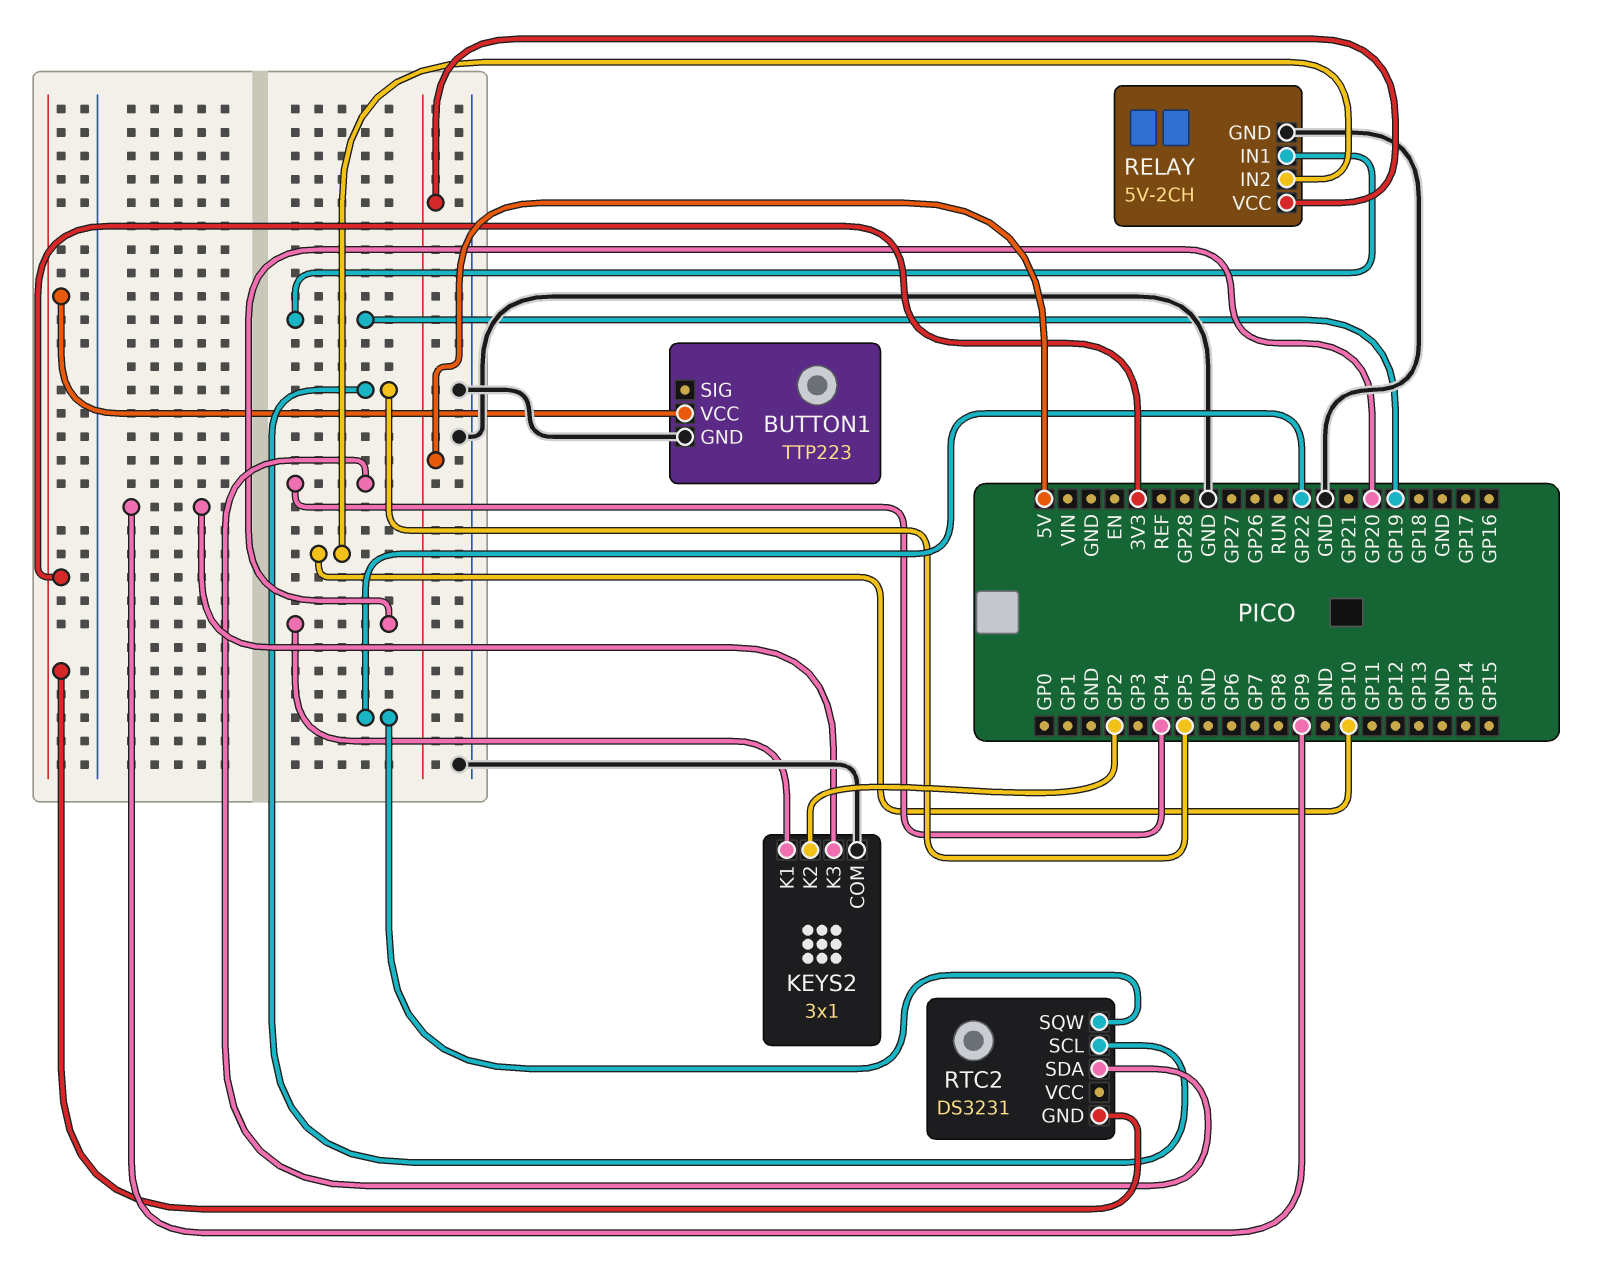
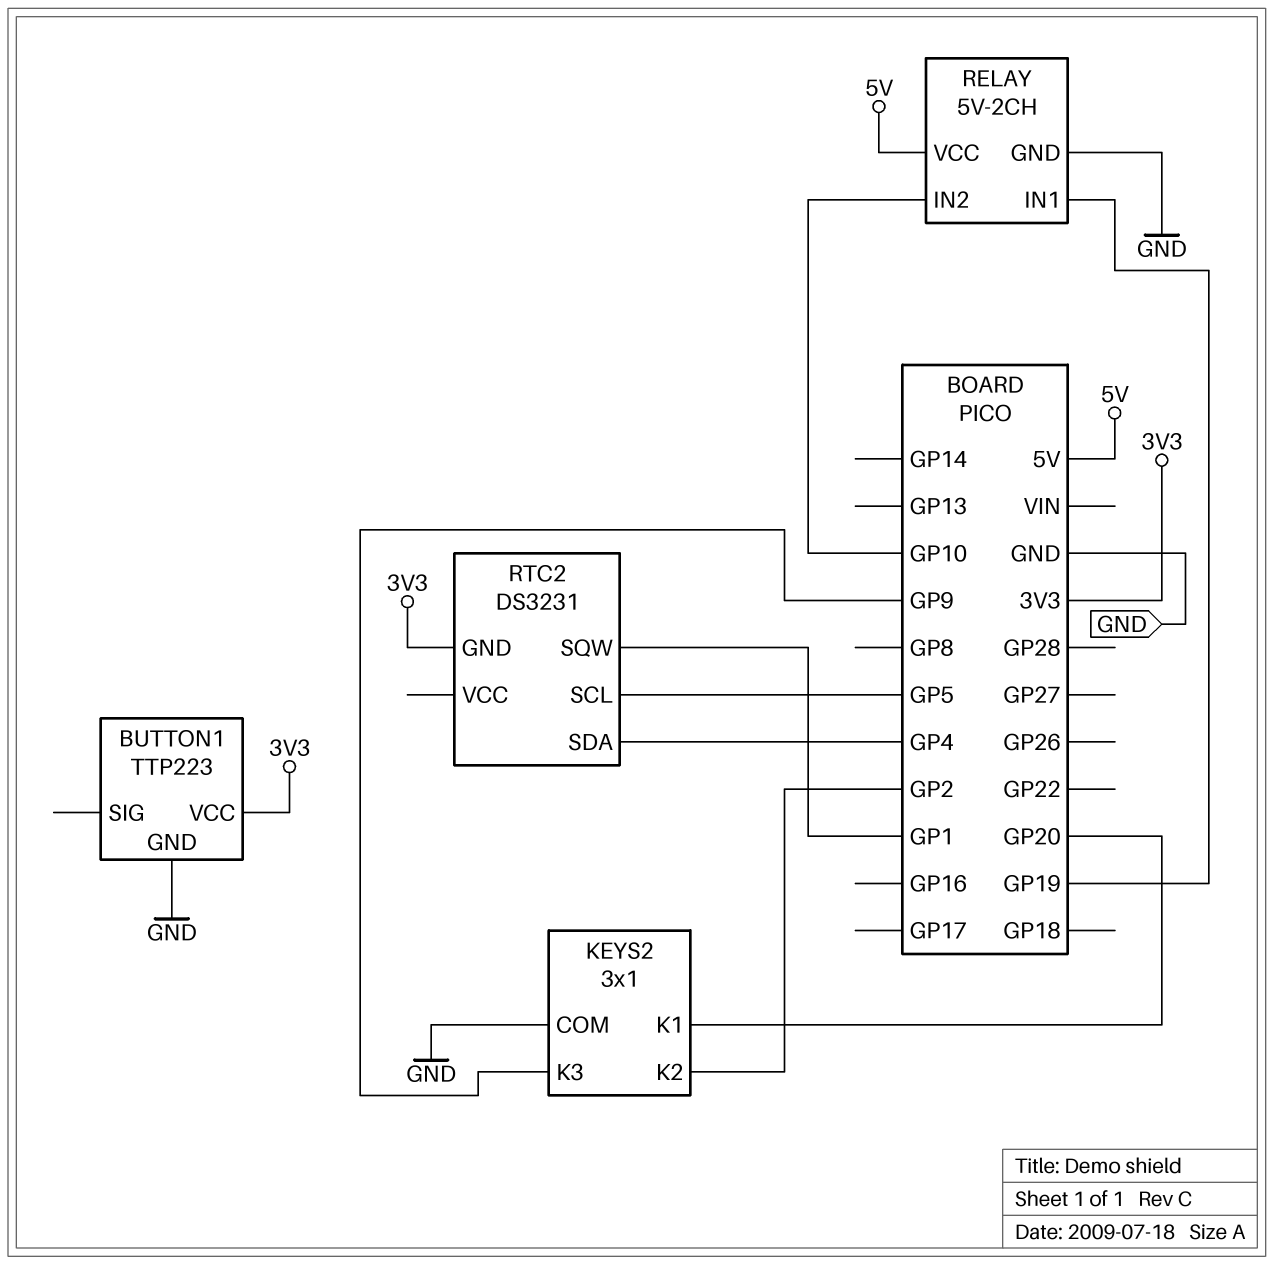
RTC2 pin SQW: GP22 -> GP1

